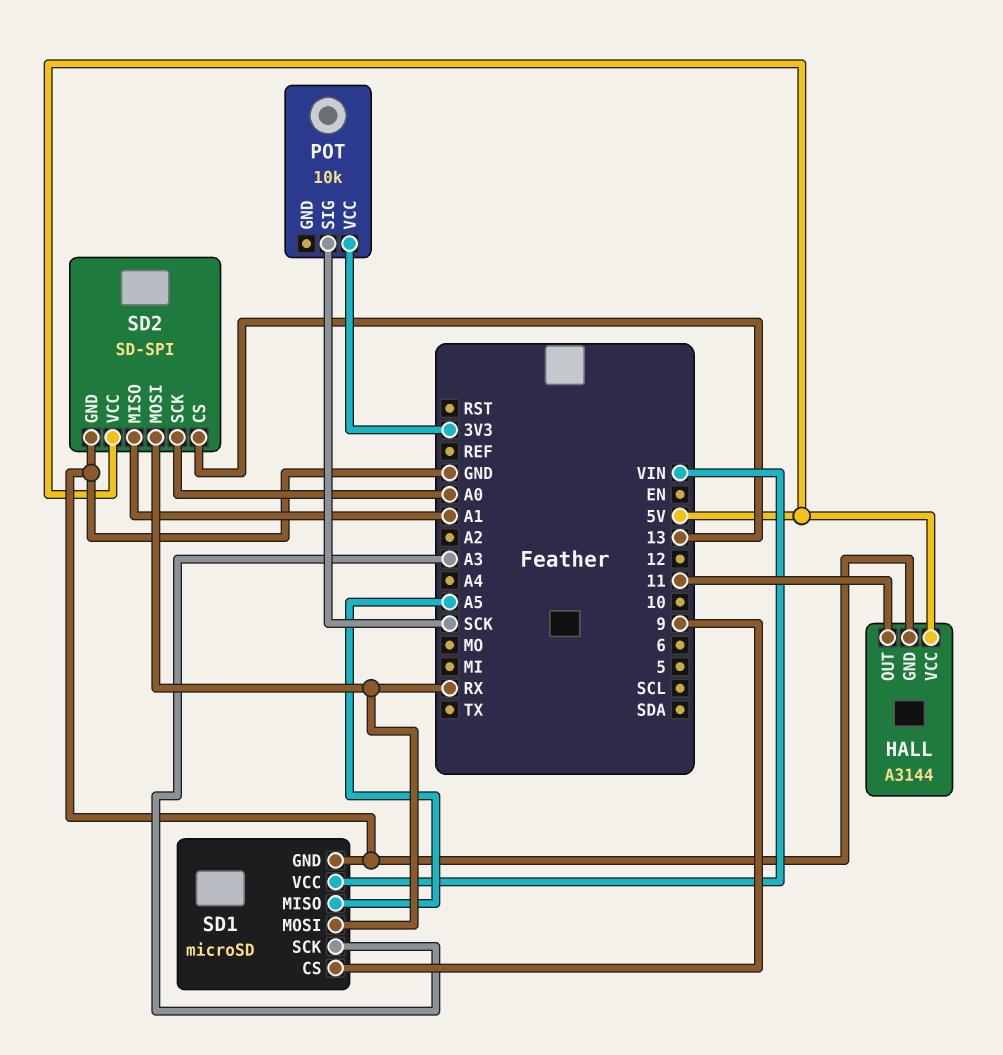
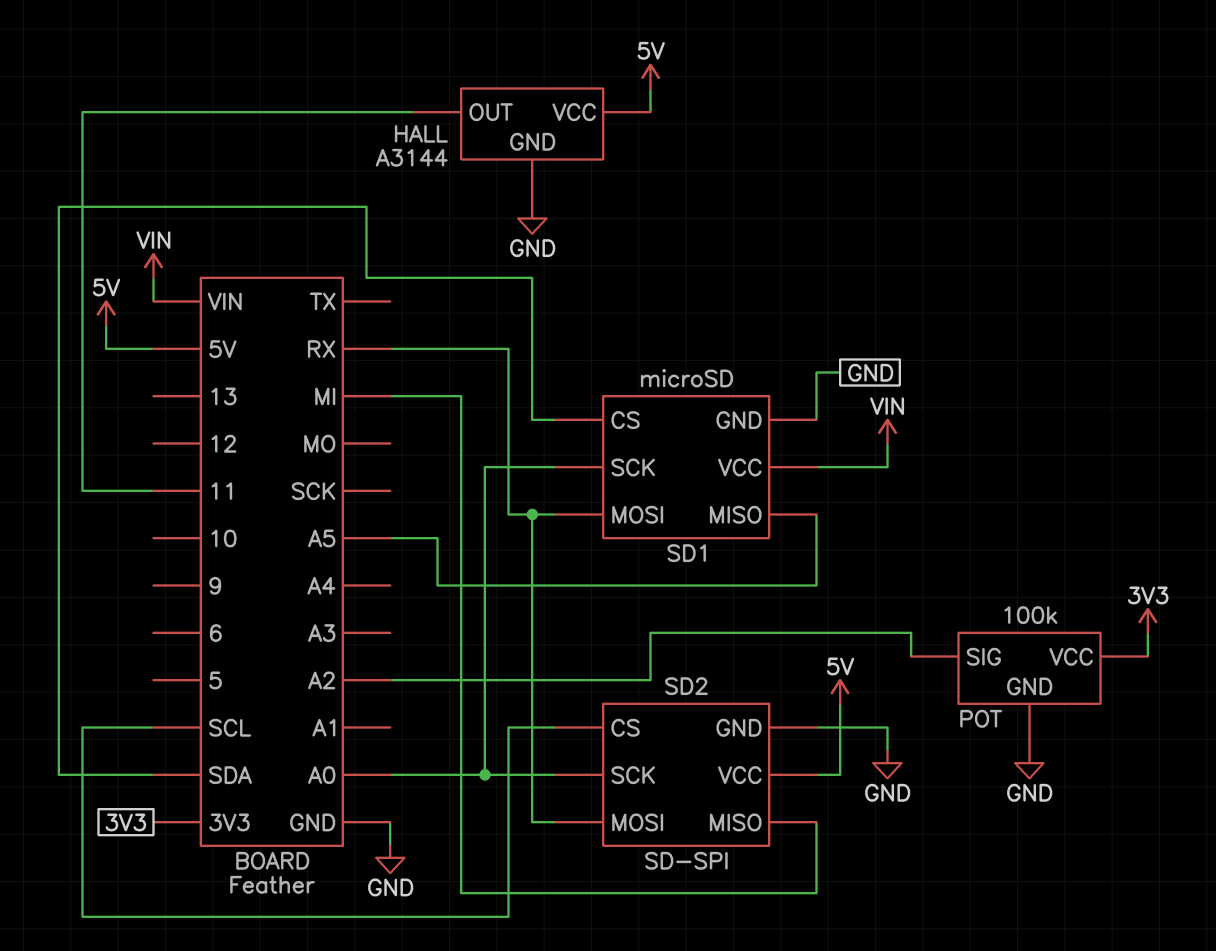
POT: 10k -> 100k
POT pin GND: none -> GND
POT pin SIG: SCK -> A2
SD1 pin CS: 9 -> SDA
SD1 pin SCK: A3 -> A0
SD2 pin CS: 13 -> SCL
SD2 pin MISO: A1 -> MI

